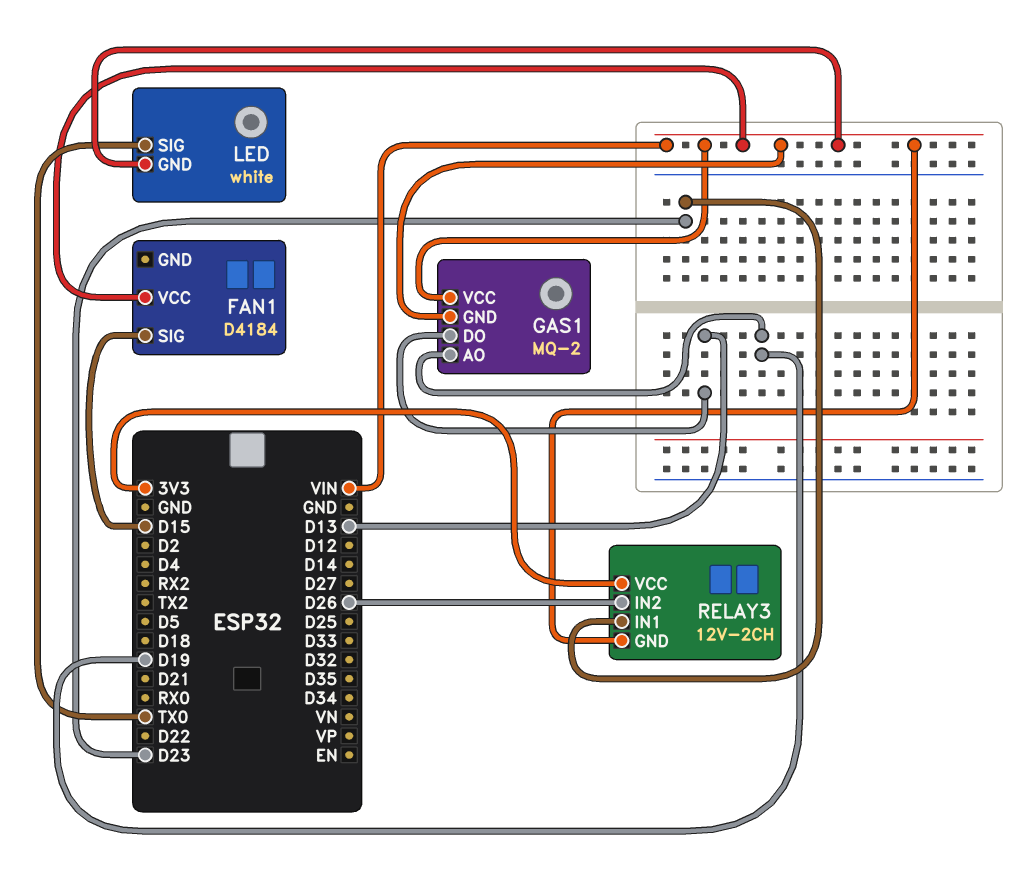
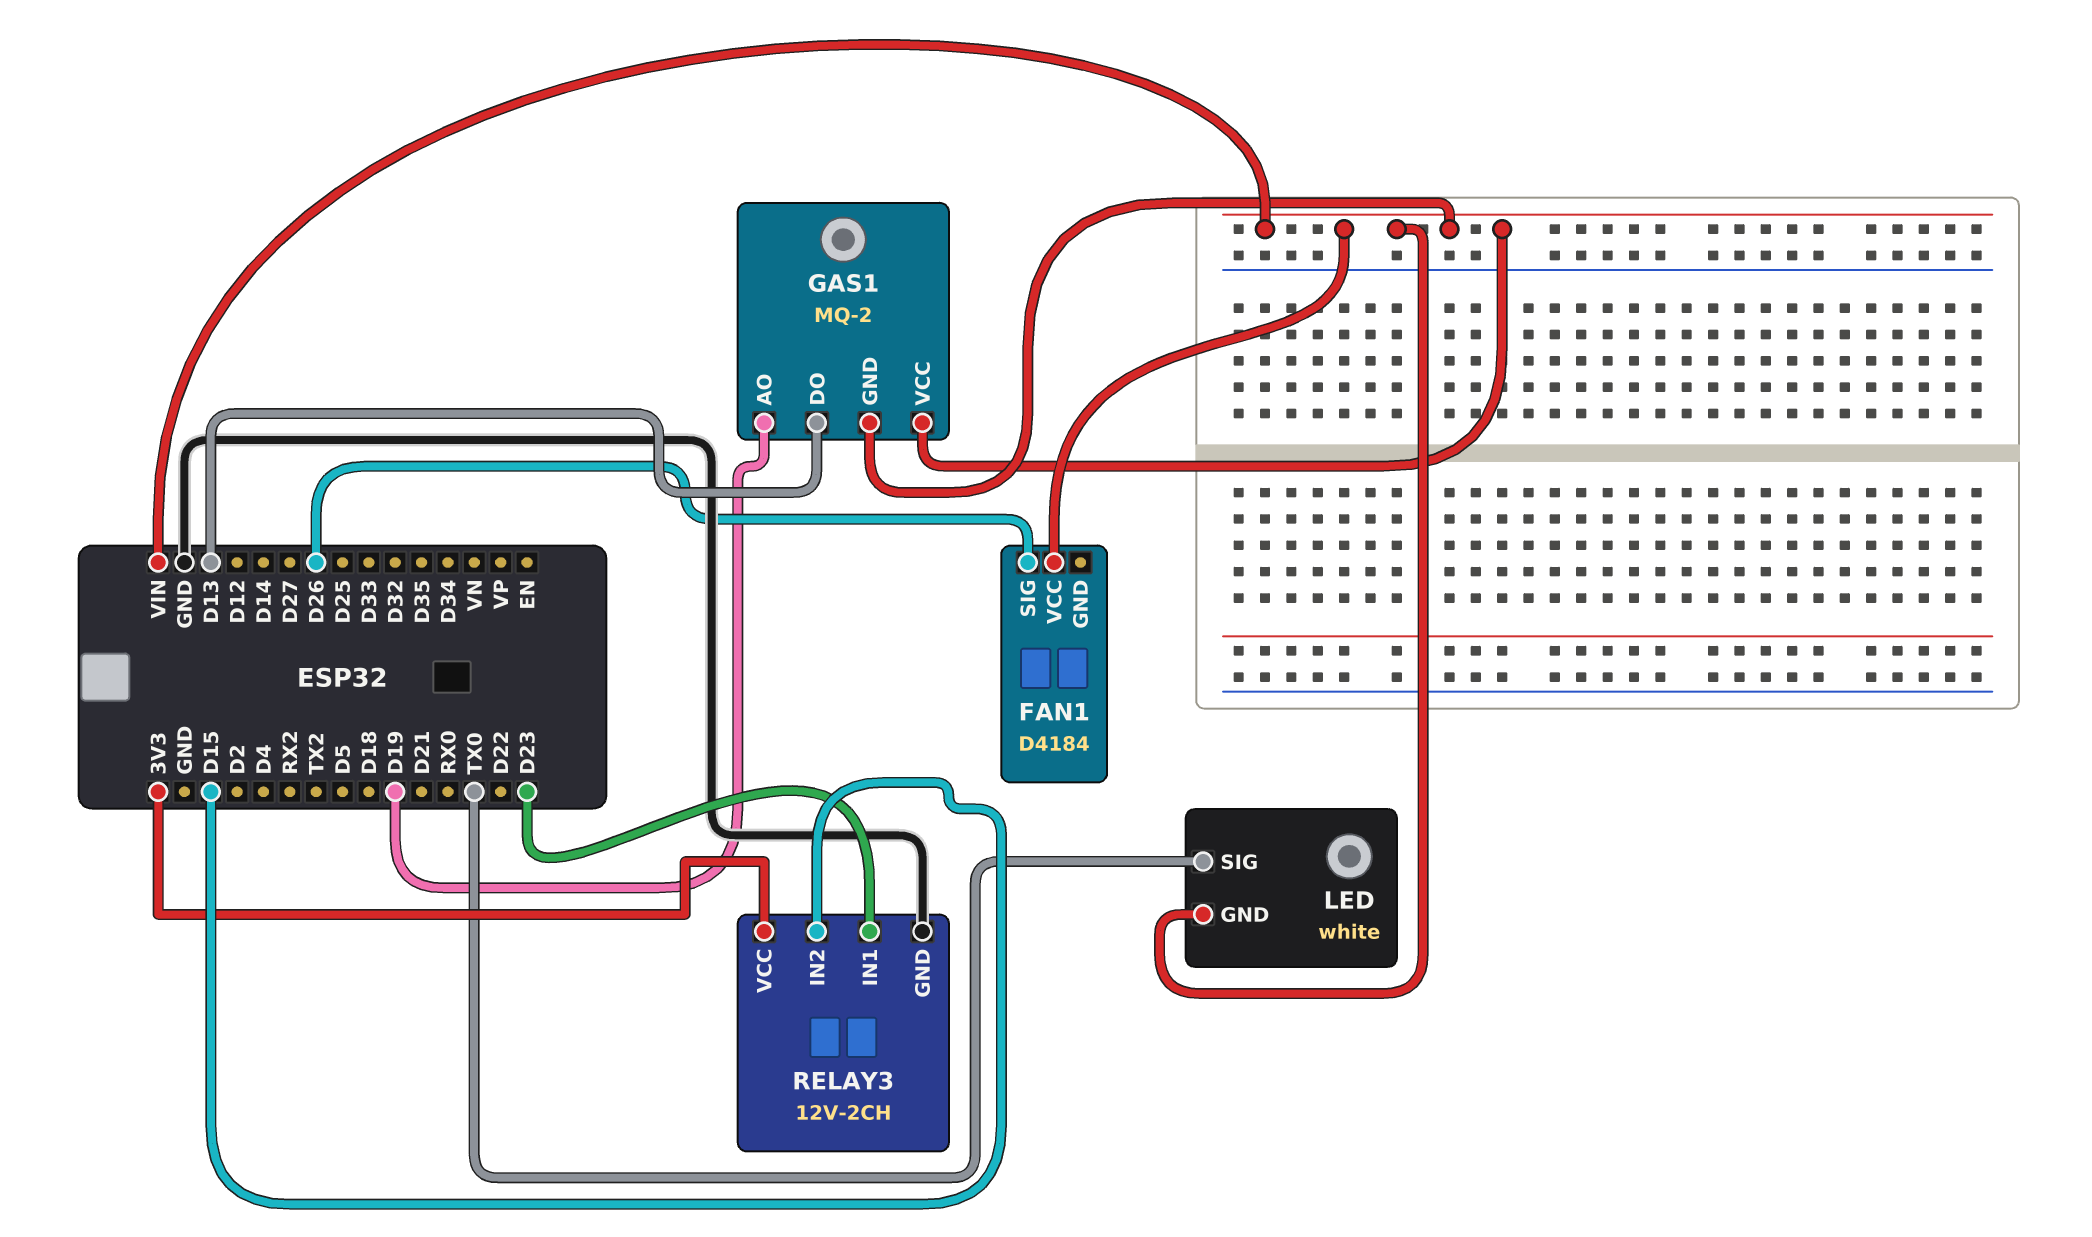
FAN1 pin SIG: D15 -> D26
RELAY3 pin GND: VIN -> GND
RELAY3 pin IN2: D26 -> D15

